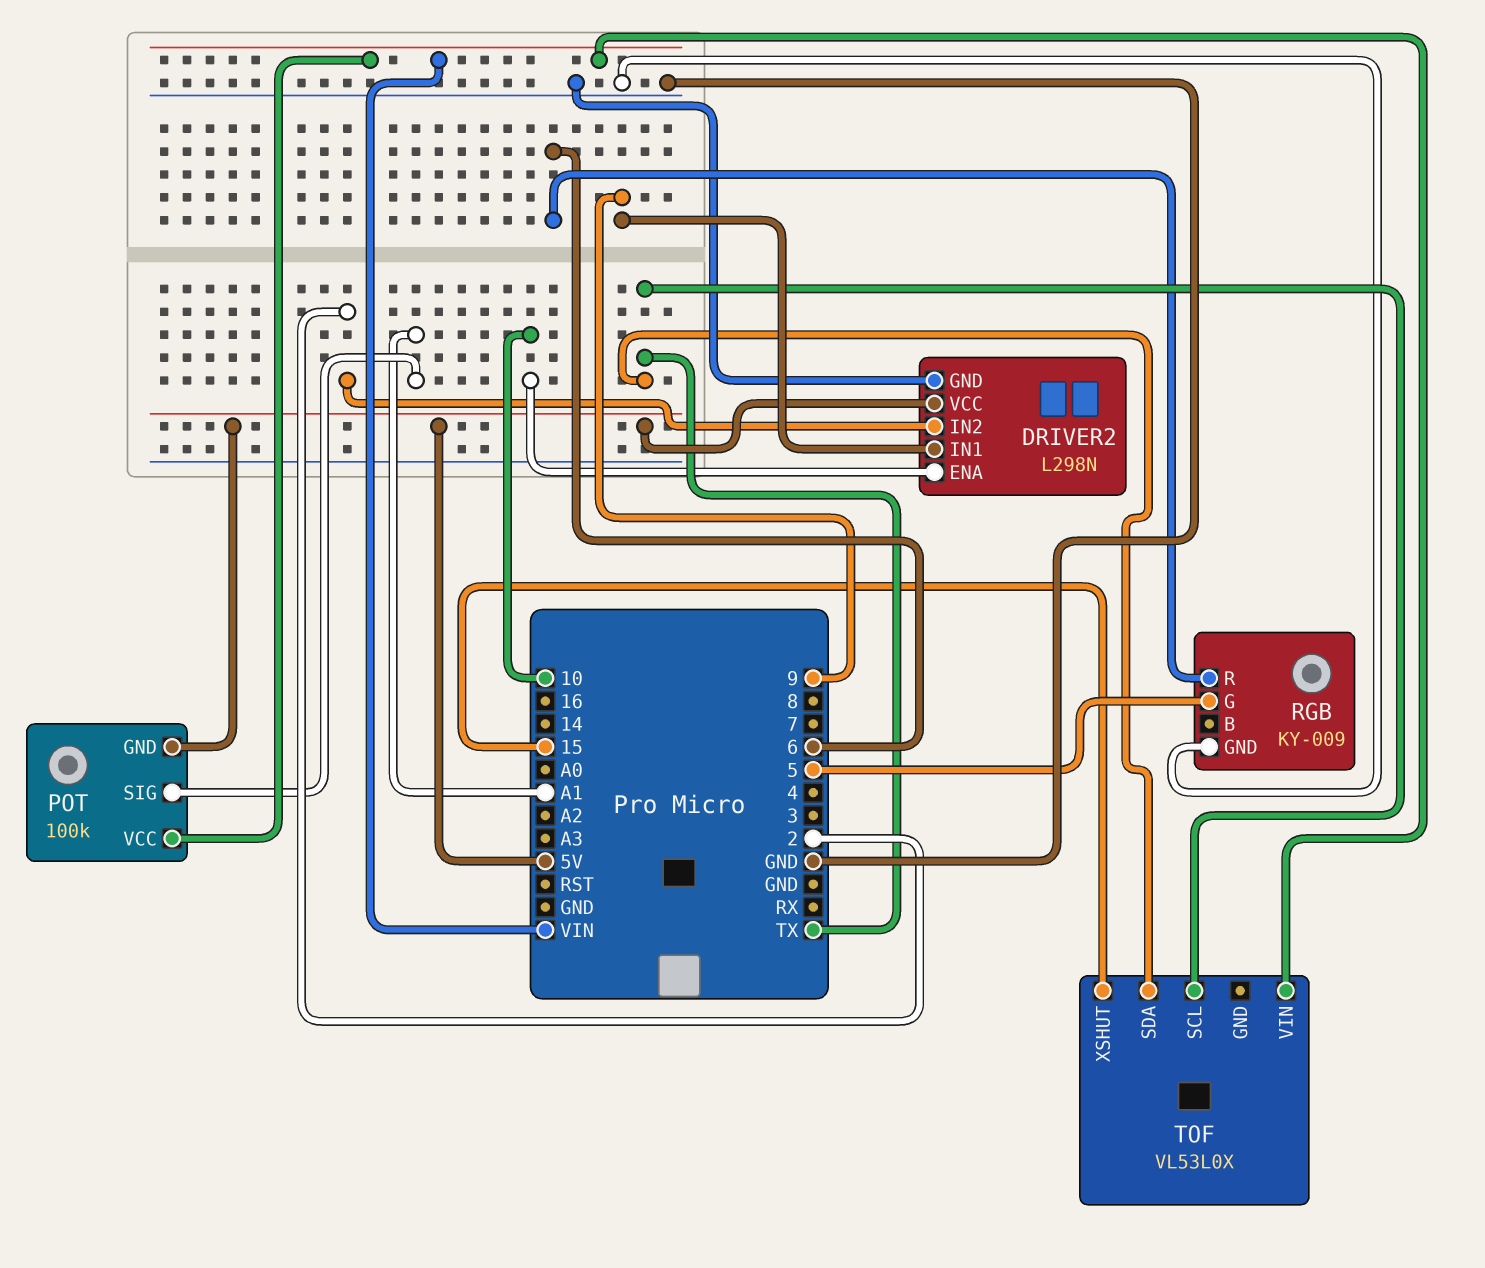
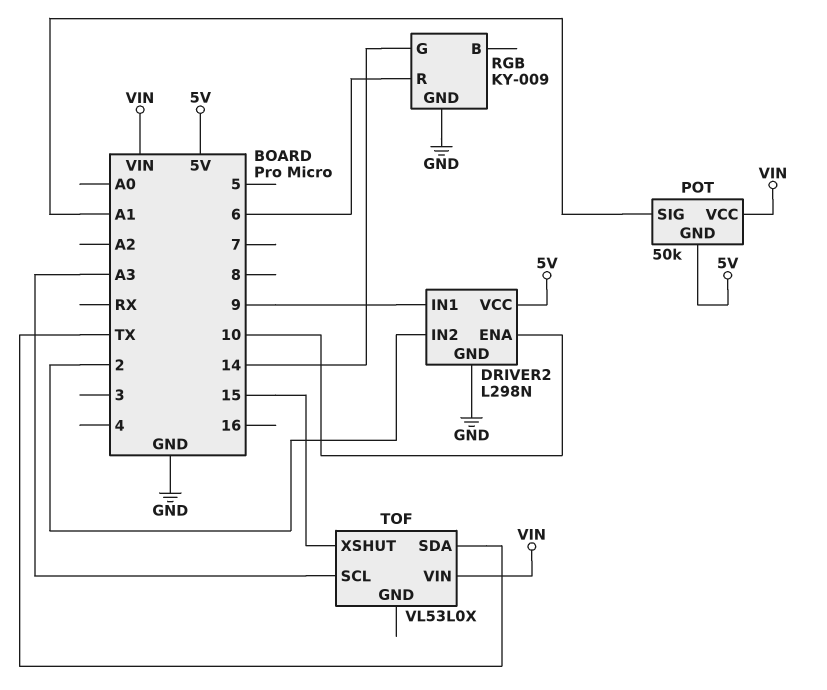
POT: 100k -> 50k
RGB pin G: 5 -> 14
TOF pin SCL: TX -> A3

